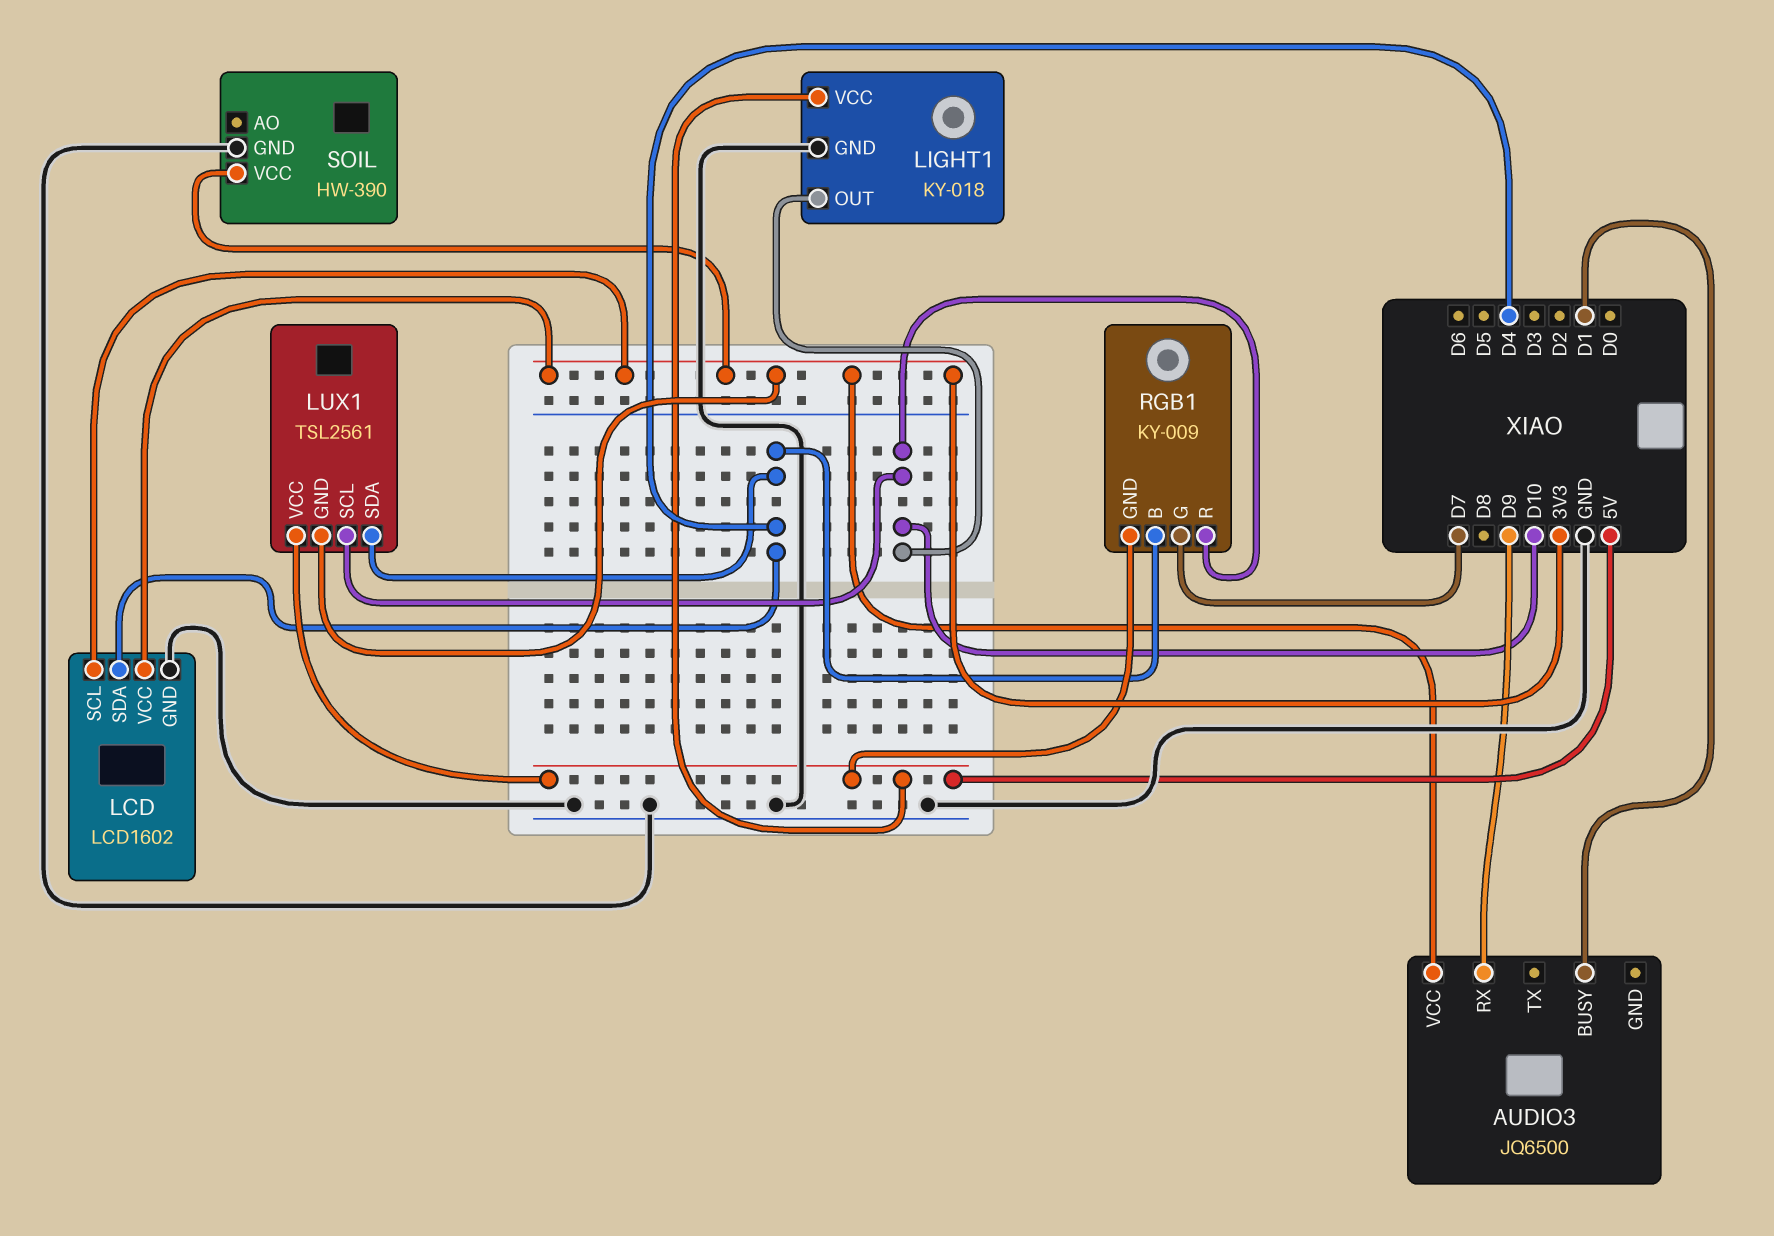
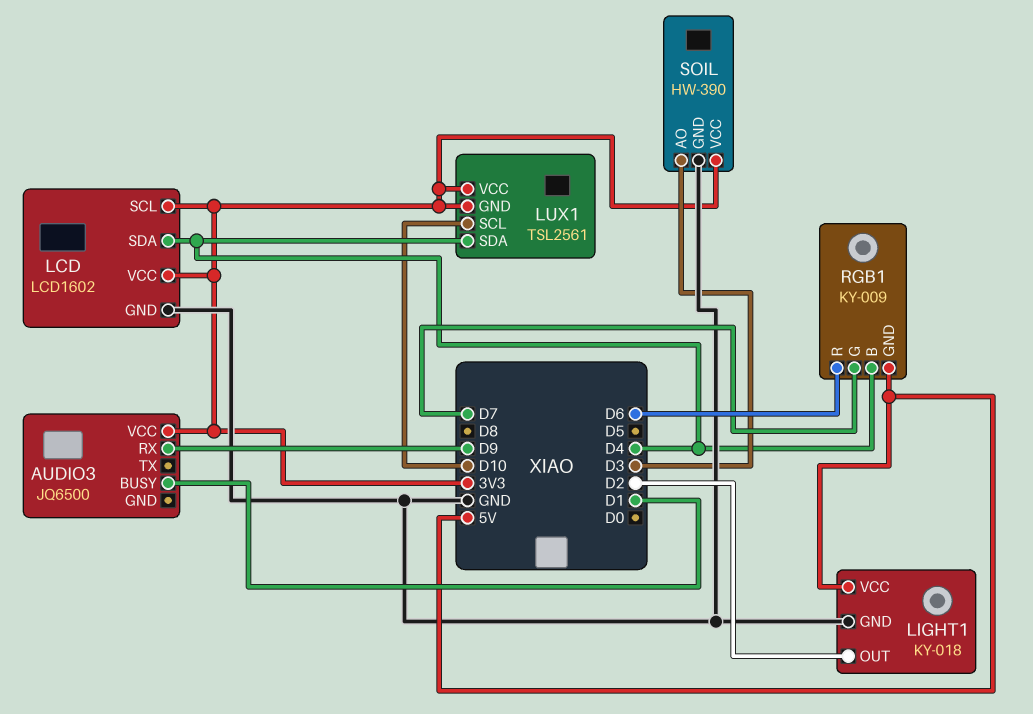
LIGHT1 pin OUT: D10 -> D2
LUX1 pin VCC: 5V -> 3V3
RGB1 pin R: D10 -> D6
SOIL pin AO: none -> D3

